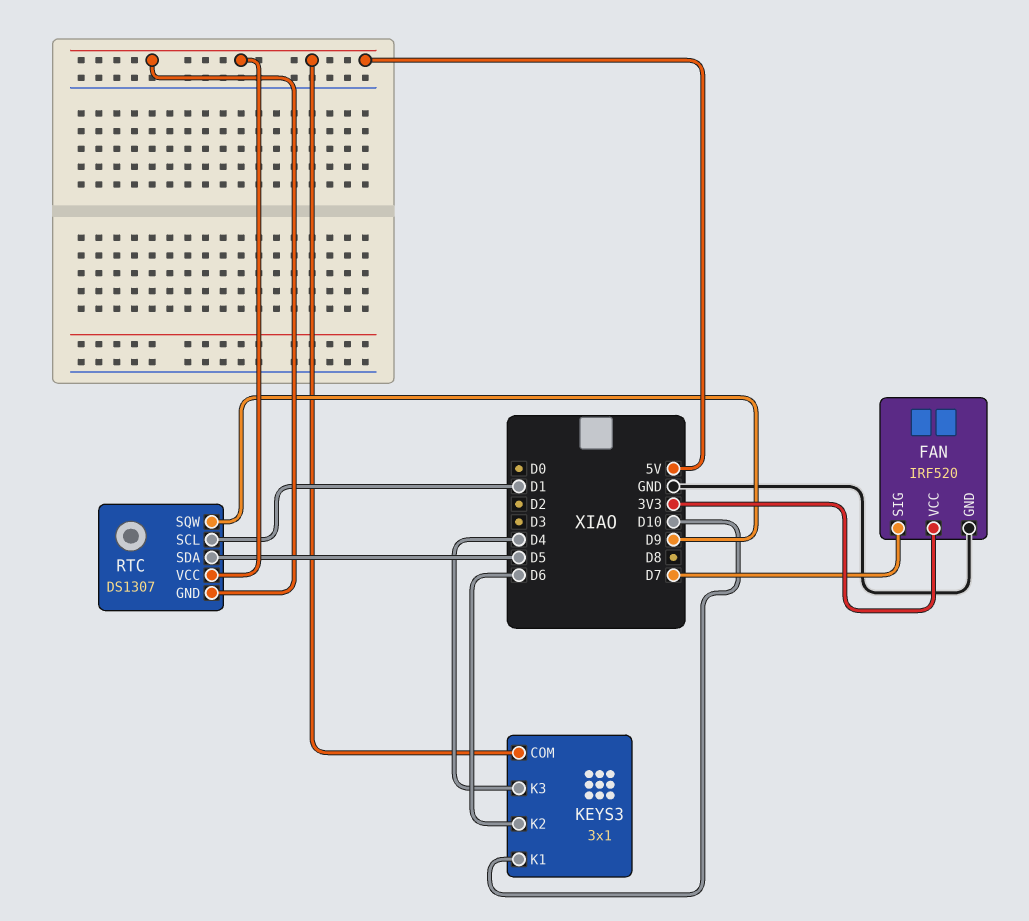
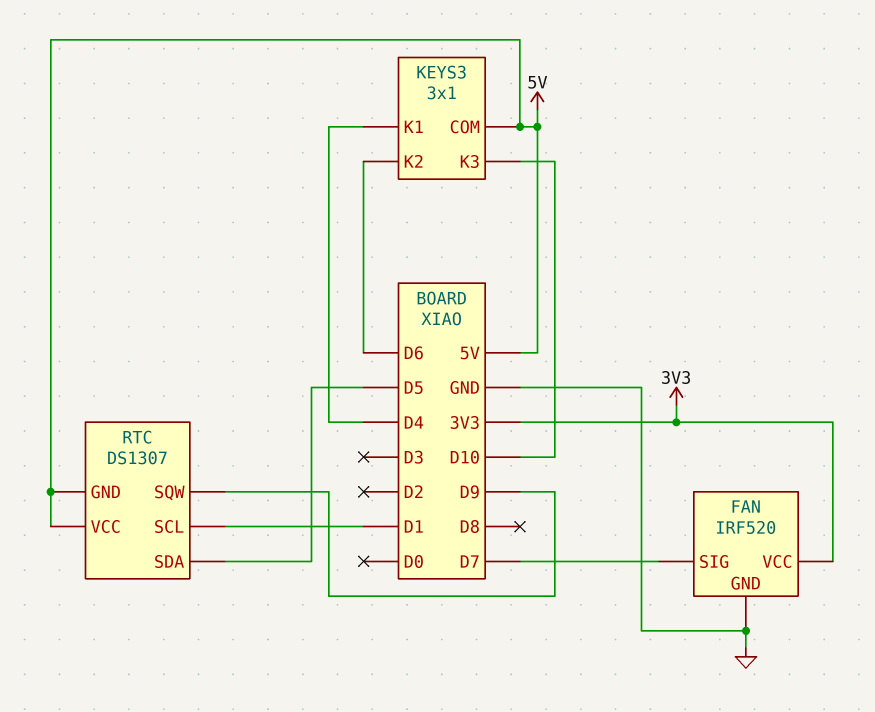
KEYS3 pin K1: D10 -> D4
KEYS3 pin K3: D4 -> D10

